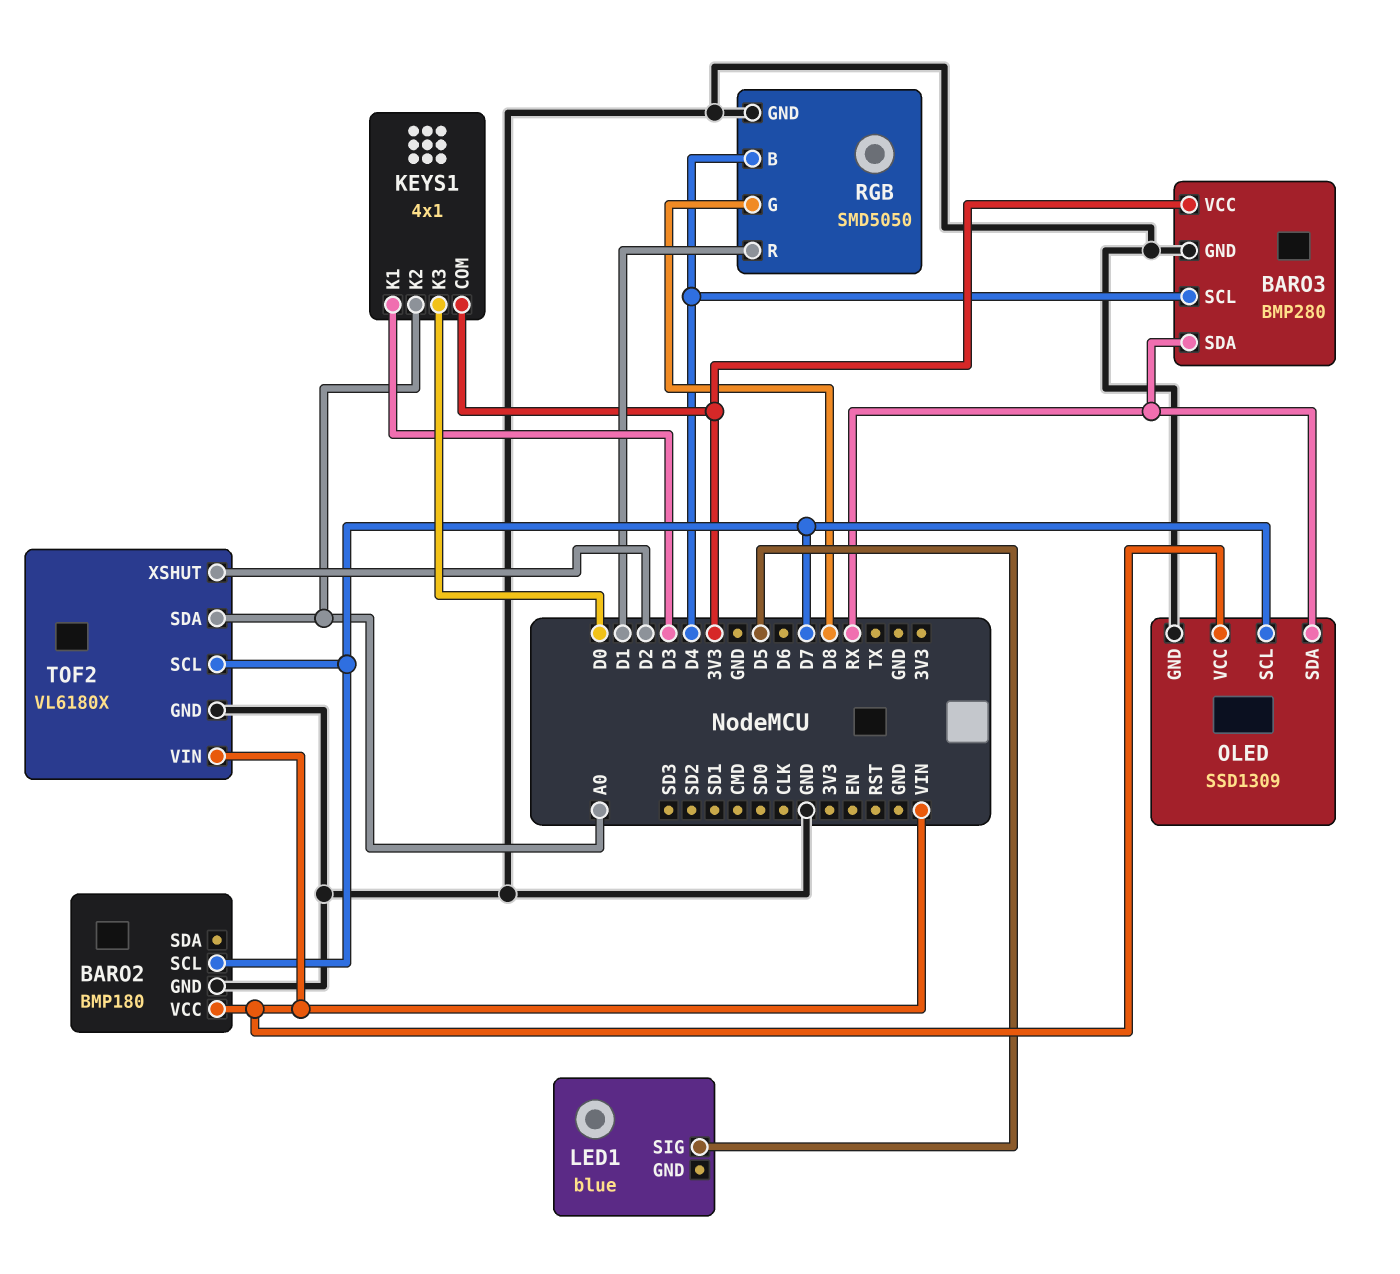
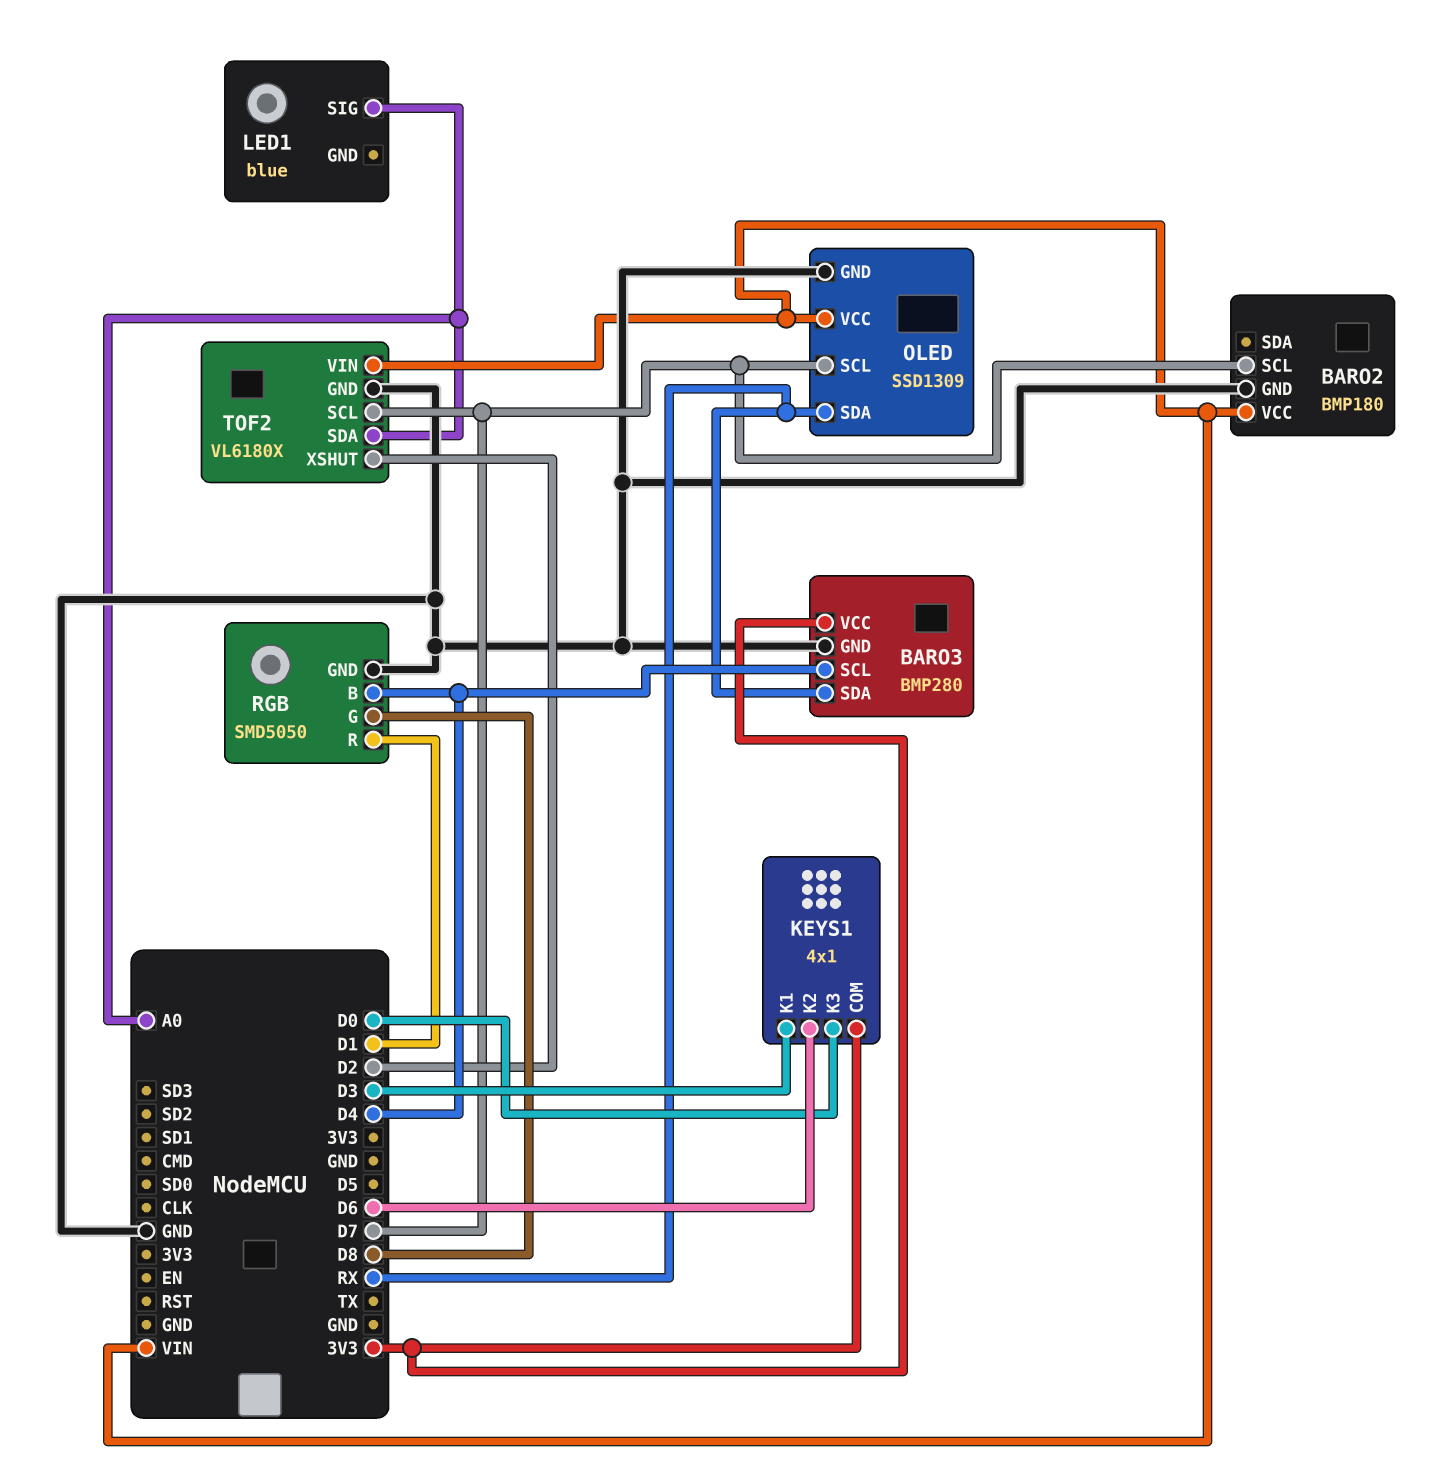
KEYS1 pin K2: A0 -> D6
LED1 pin SIG: D5 -> A0

